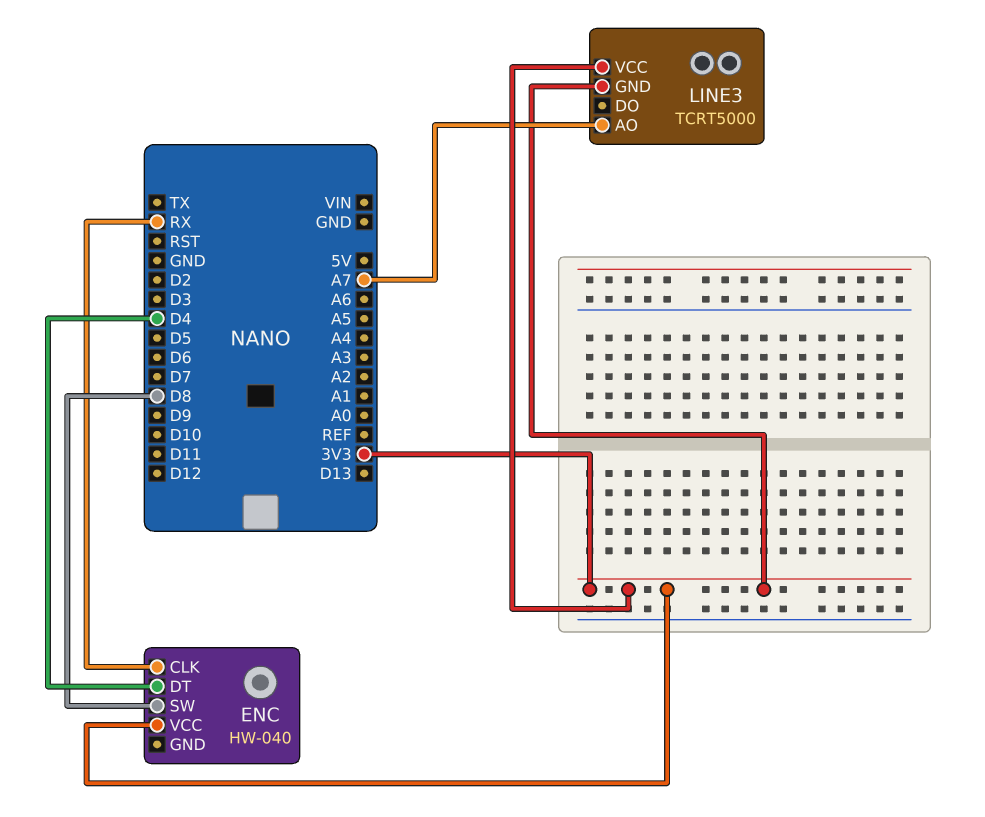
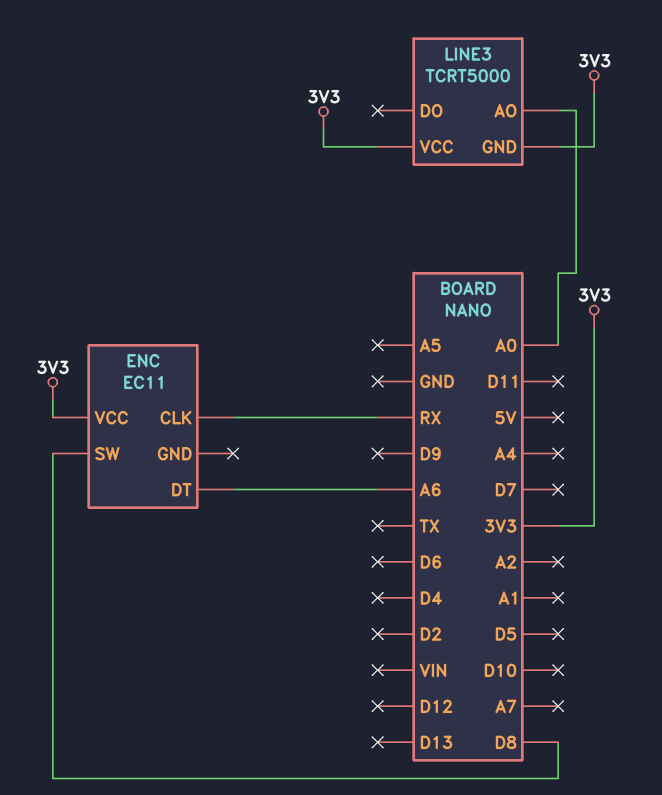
ENC: HW-040 -> EC11
ENC pin DT: D4 -> A6
LINE3 pin AO: A7 -> A0

